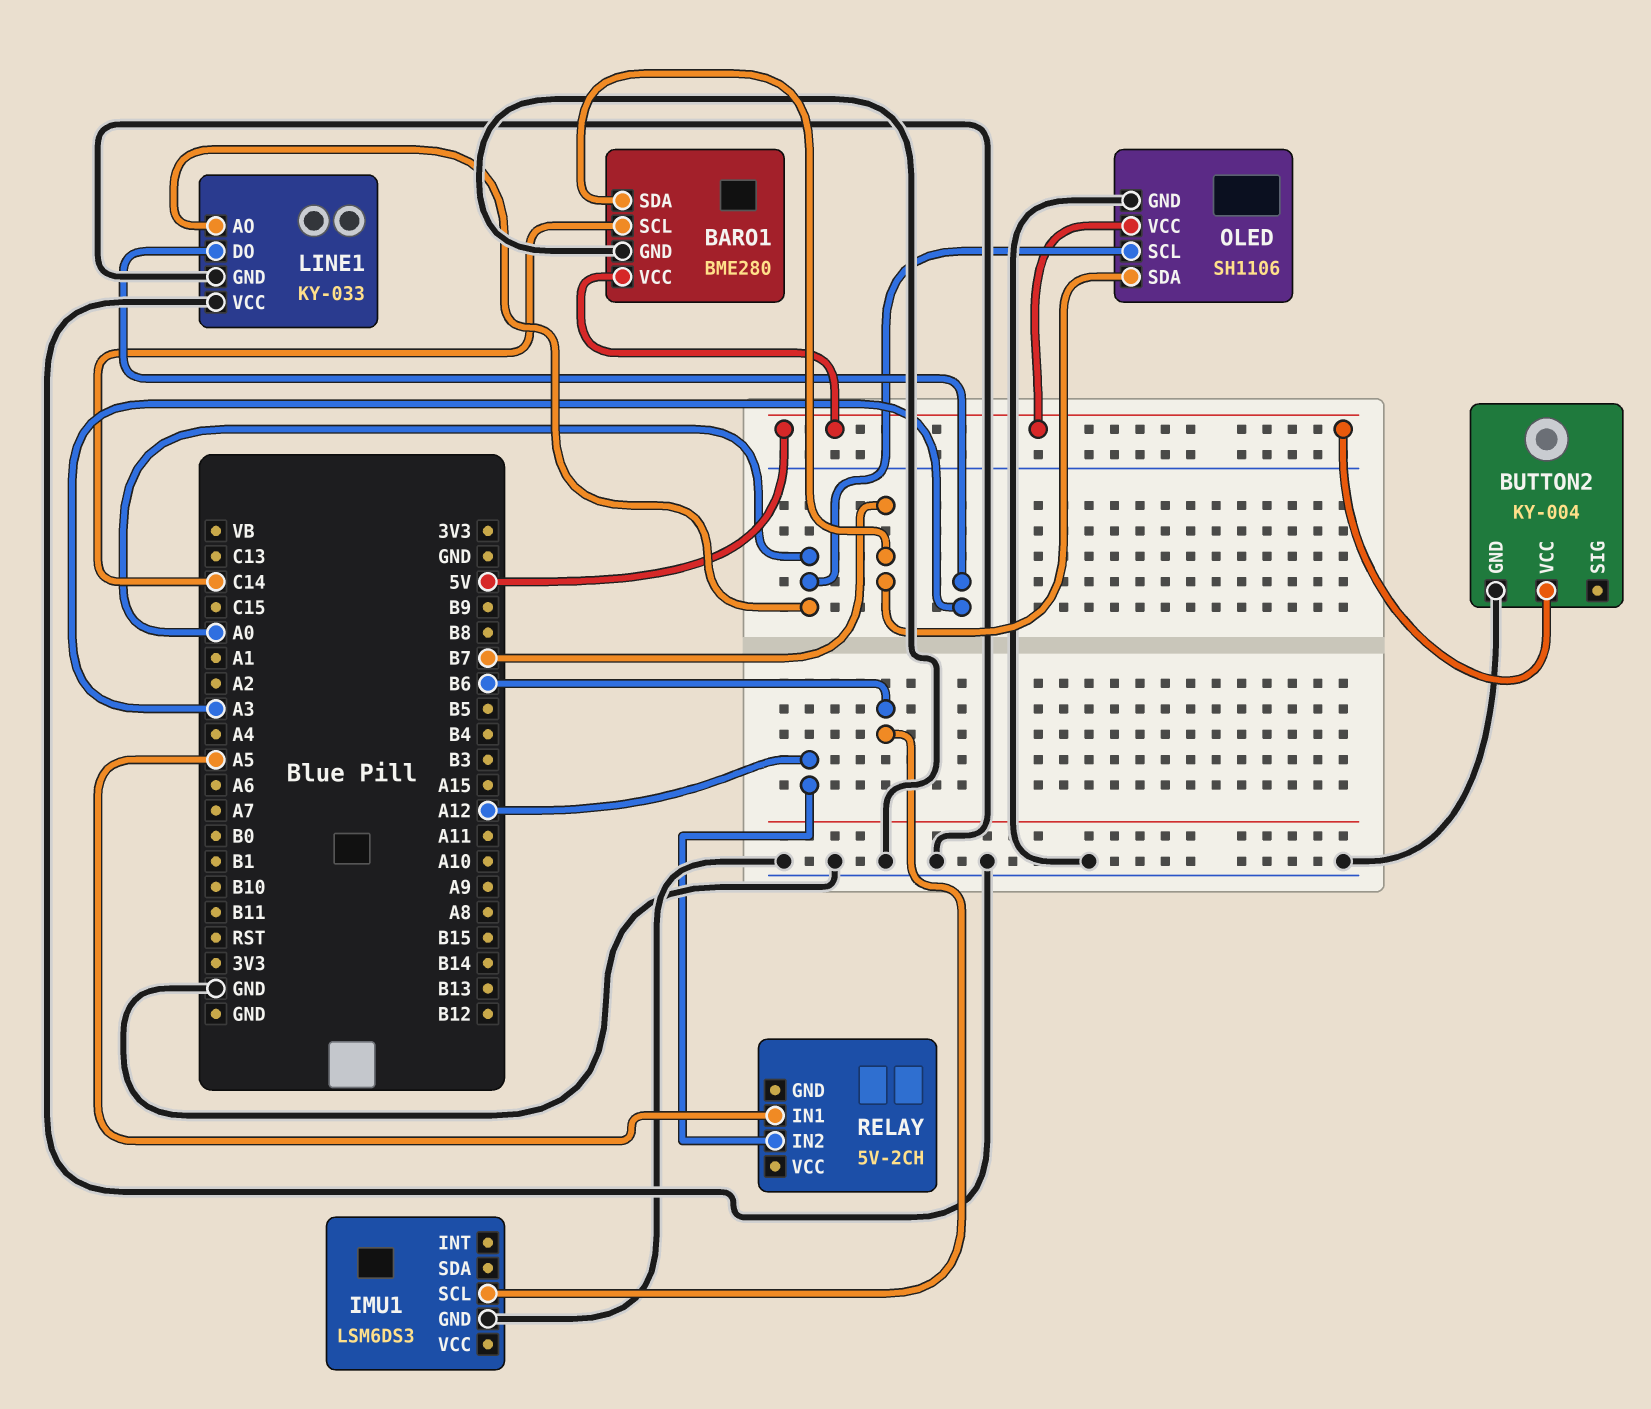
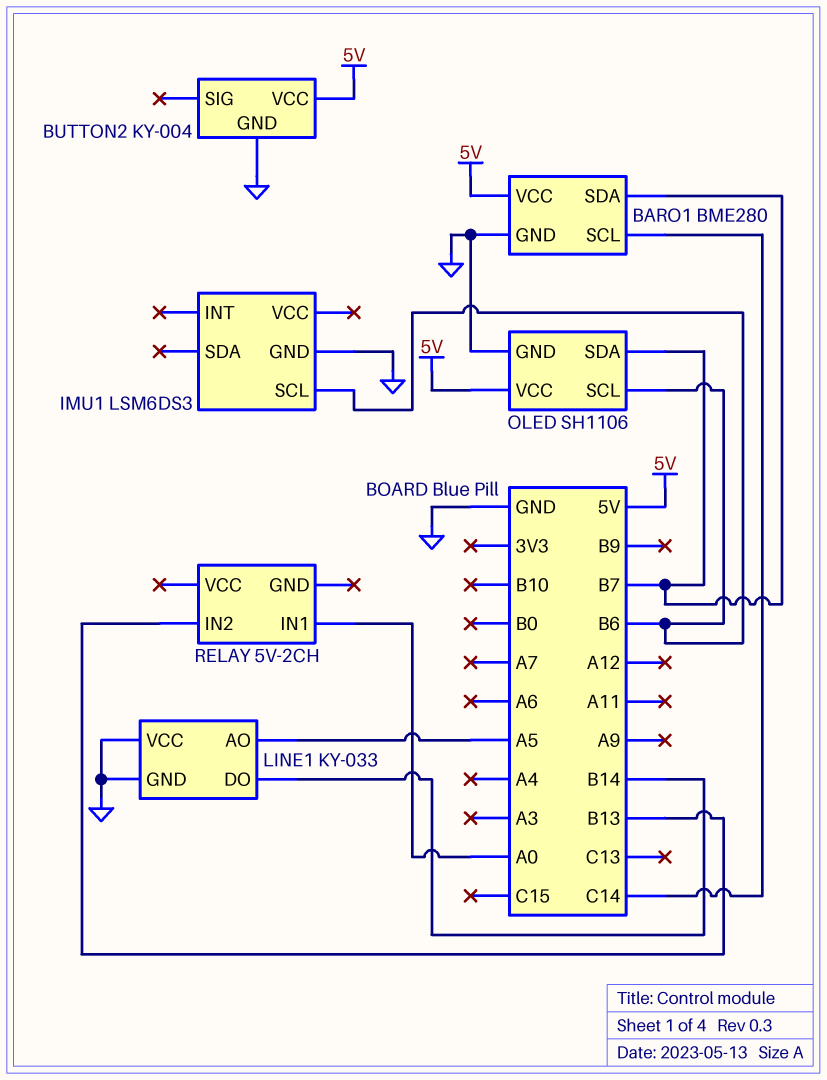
LINE1 pin AO: A0 -> A5
LINE1 pin DO: A3 -> B14
OLED pin SCL: A0 -> B6
RELAY pin IN1: A5 -> A0
RELAY pin IN2: A12 -> B13

